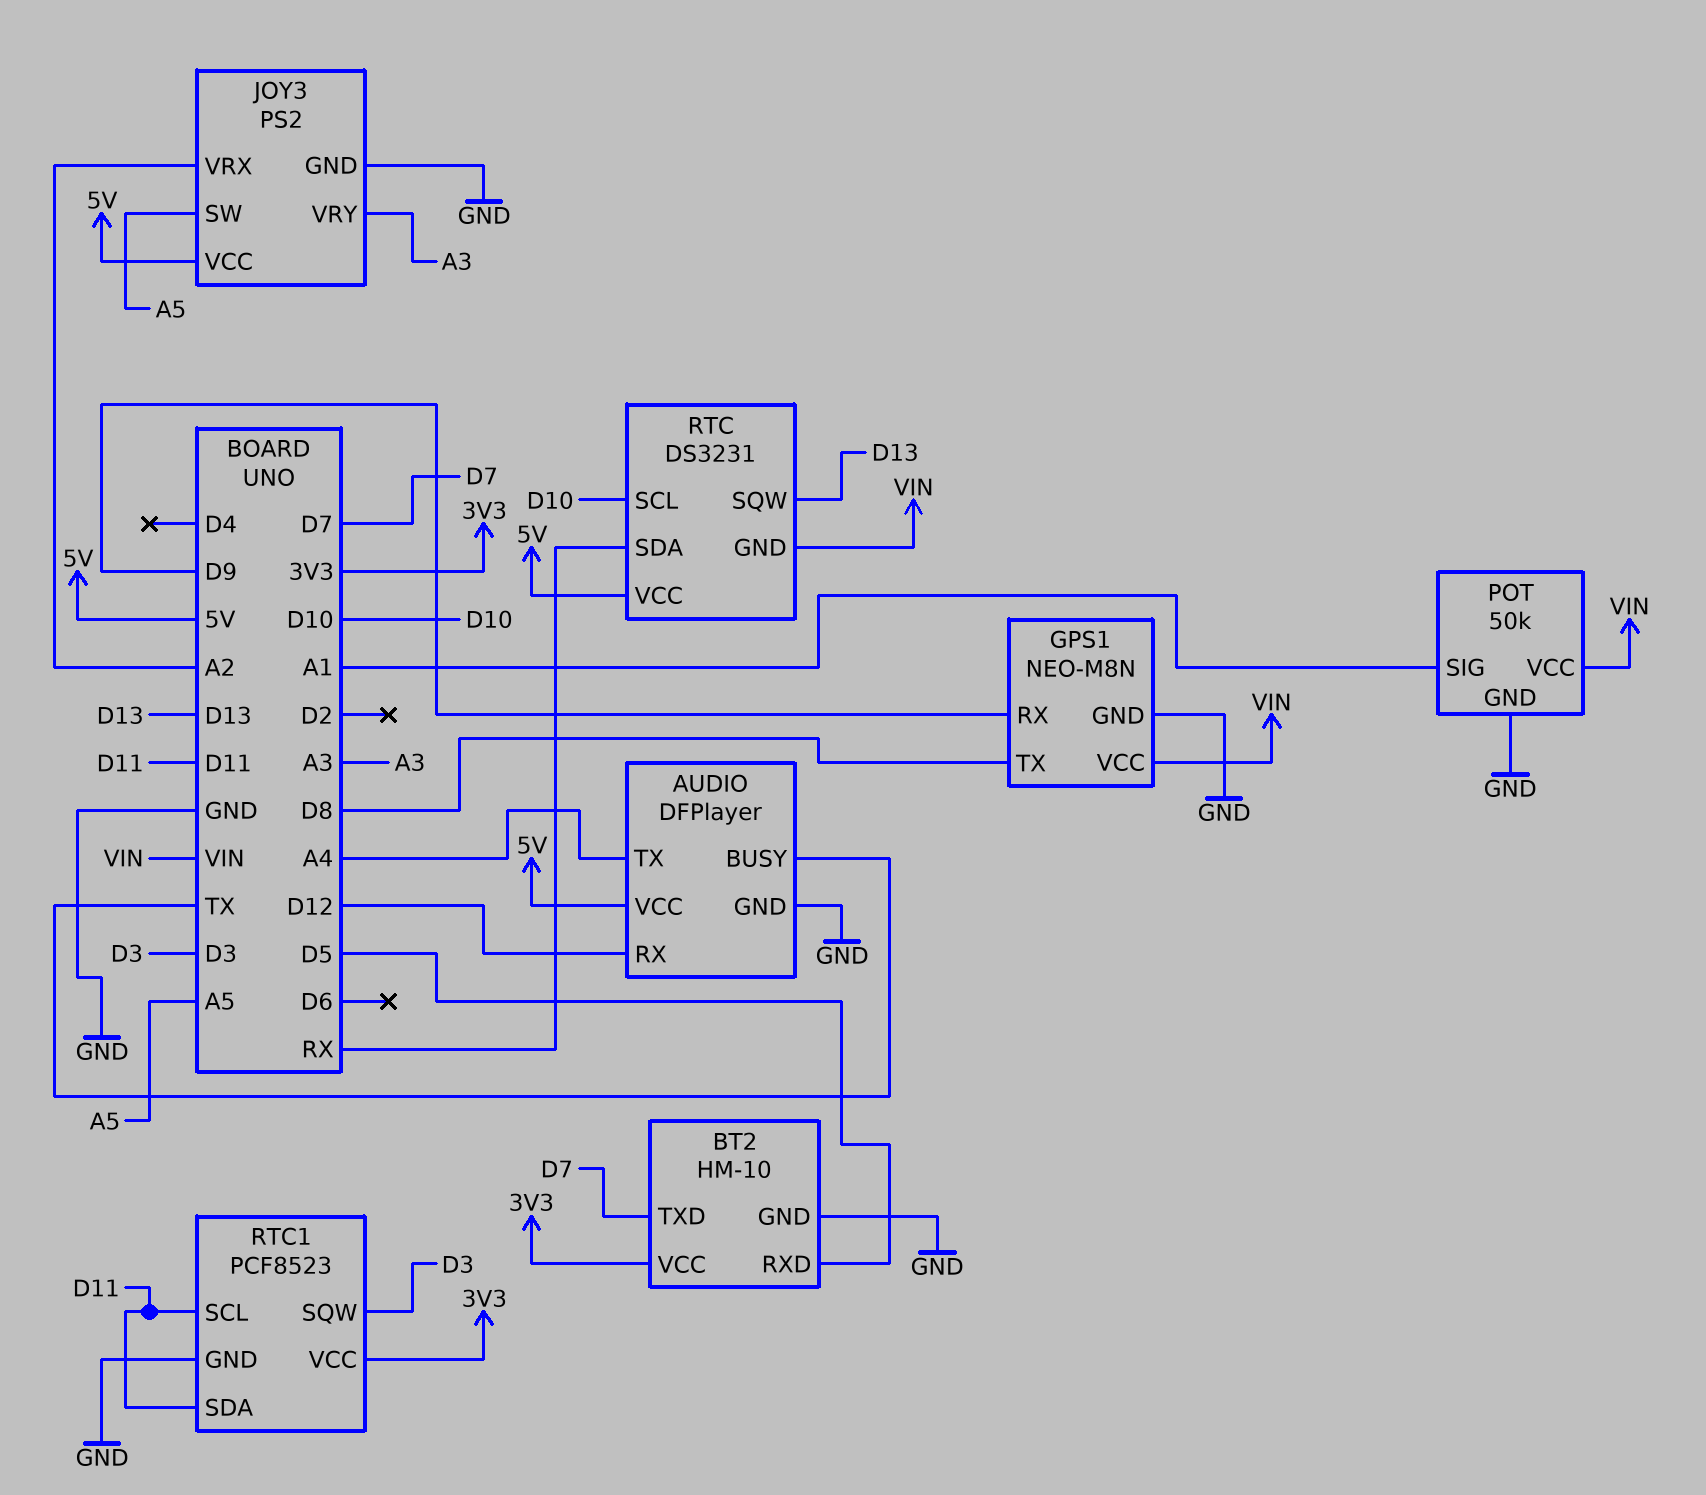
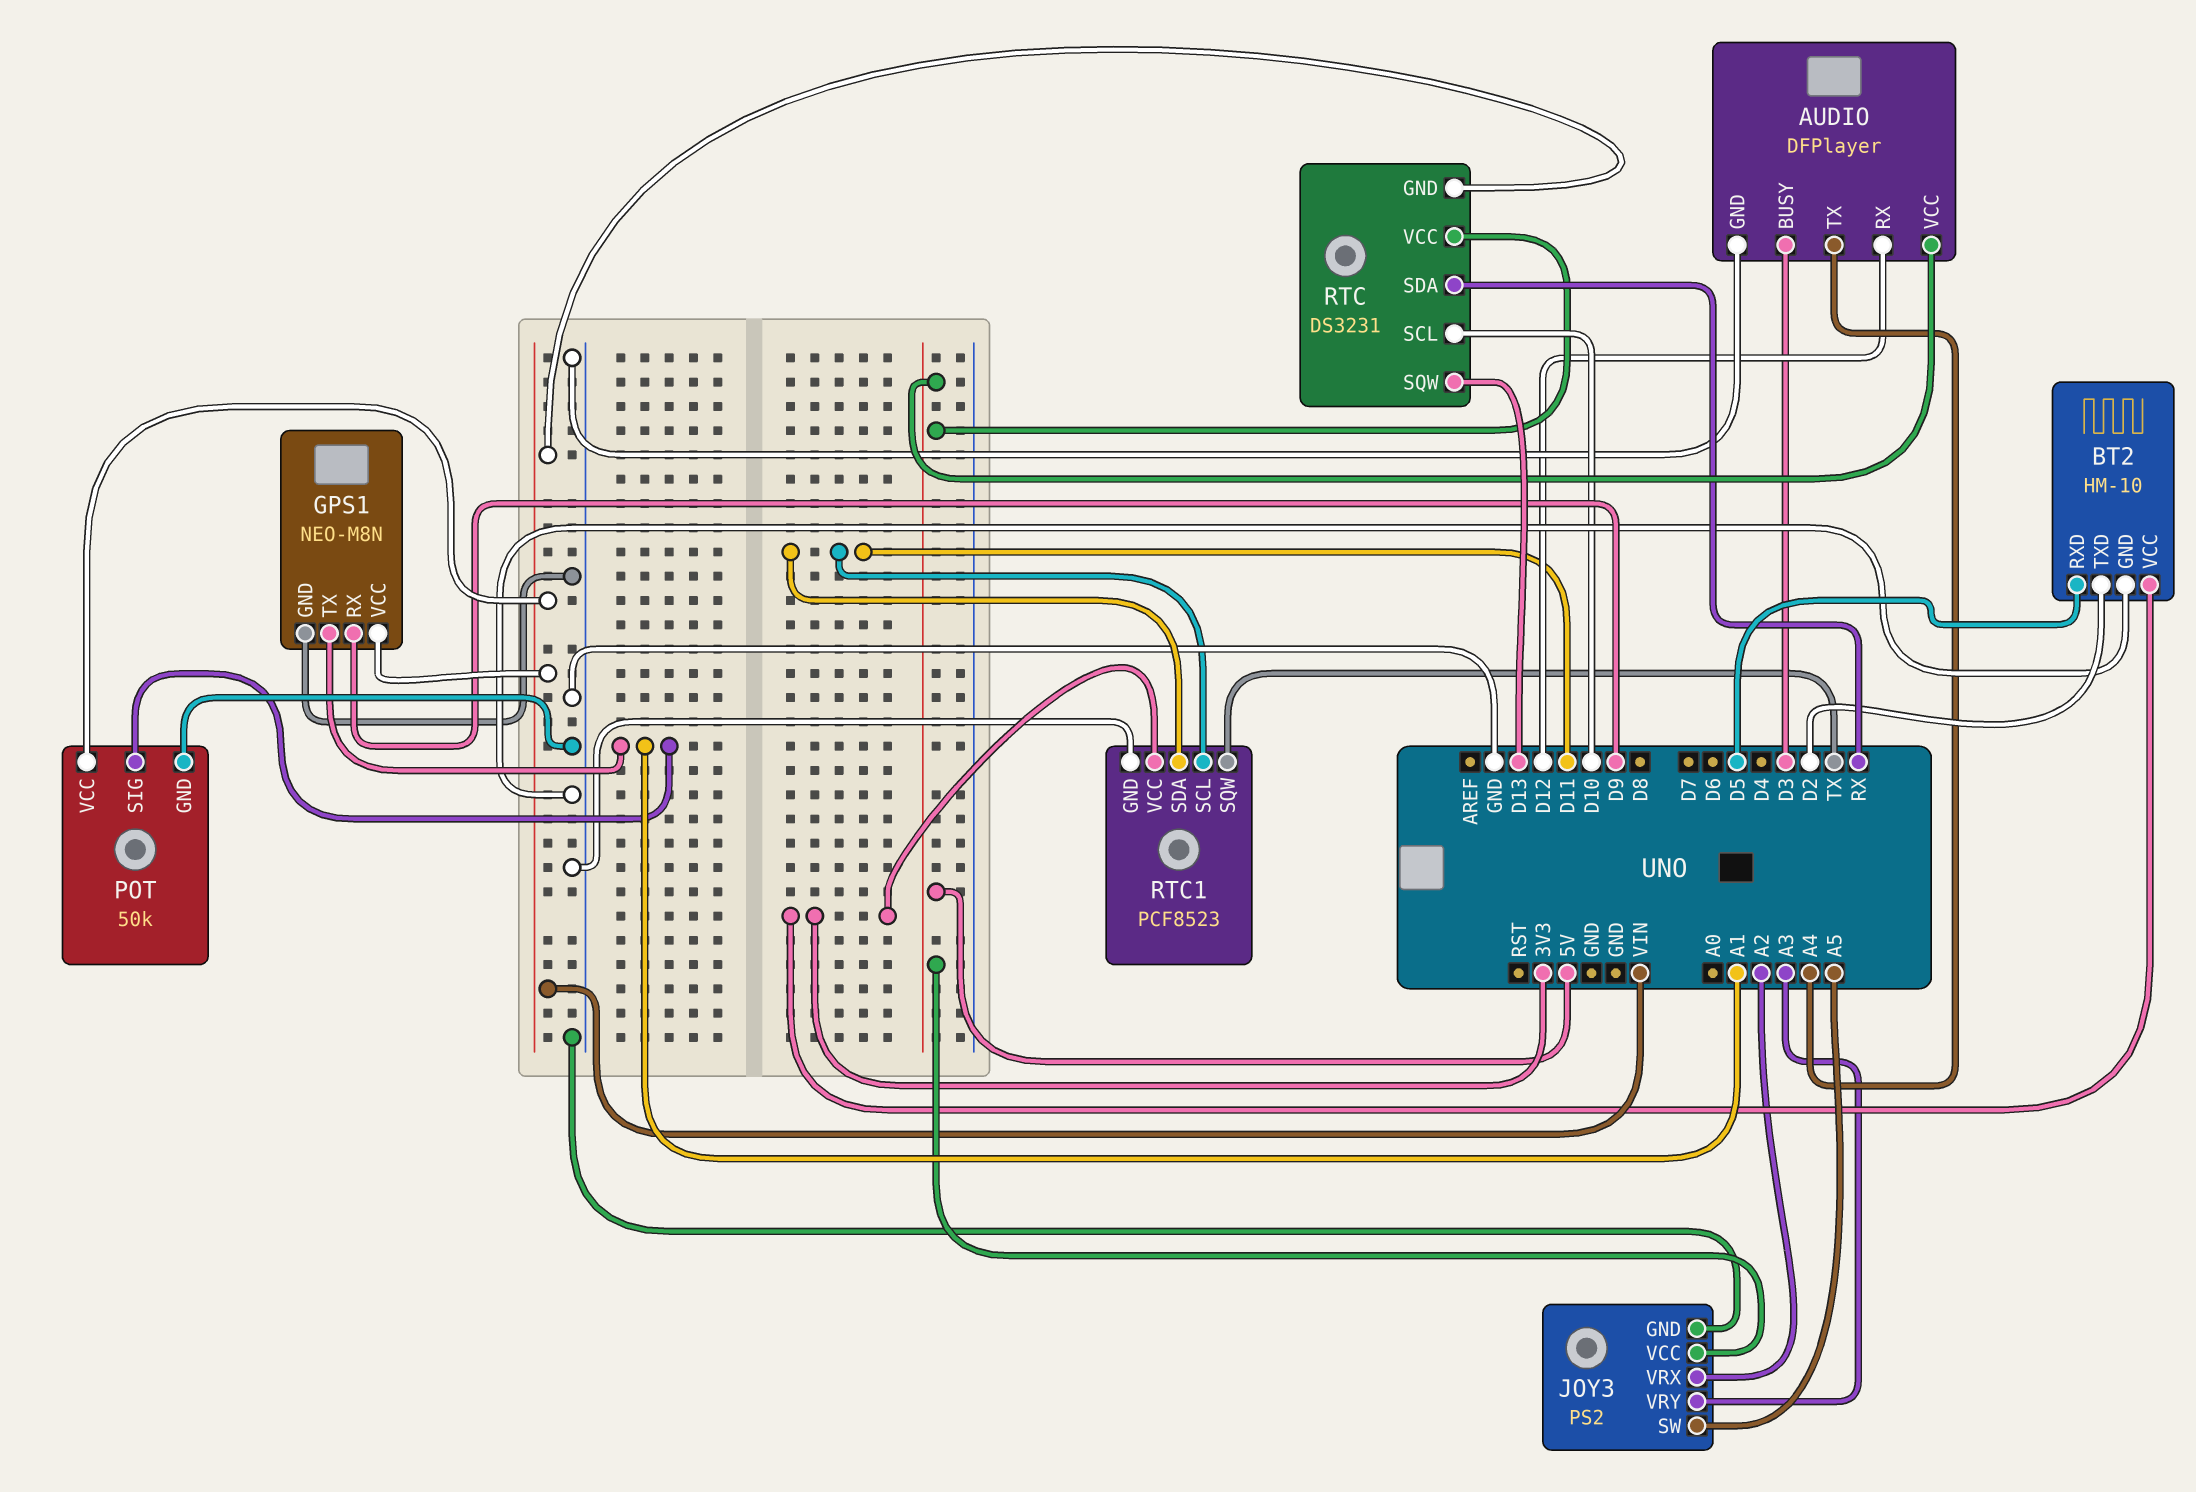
AUDIO pin BUSY: TX -> D3
BT2 pin TXD: D7 -> D2
GPS1 pin TX: D8 -> A1
RTC1 pin SQW: D3 -> TX

